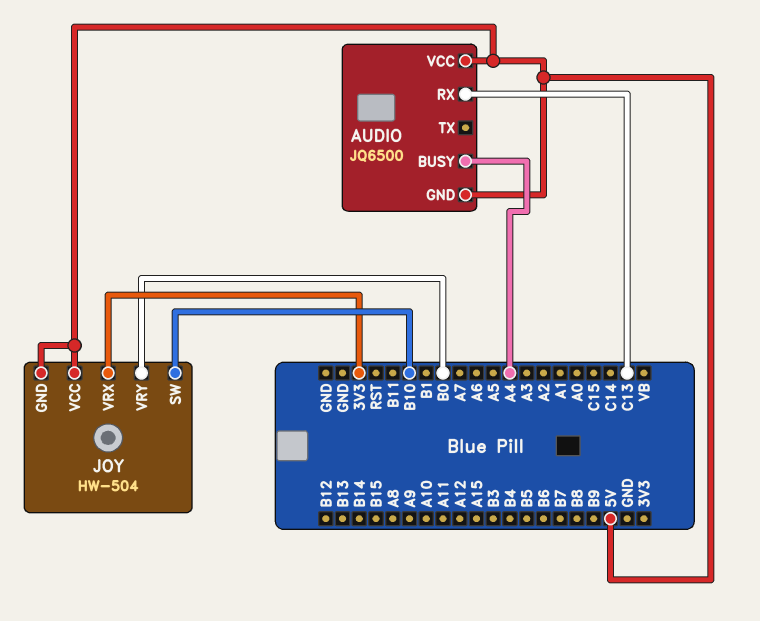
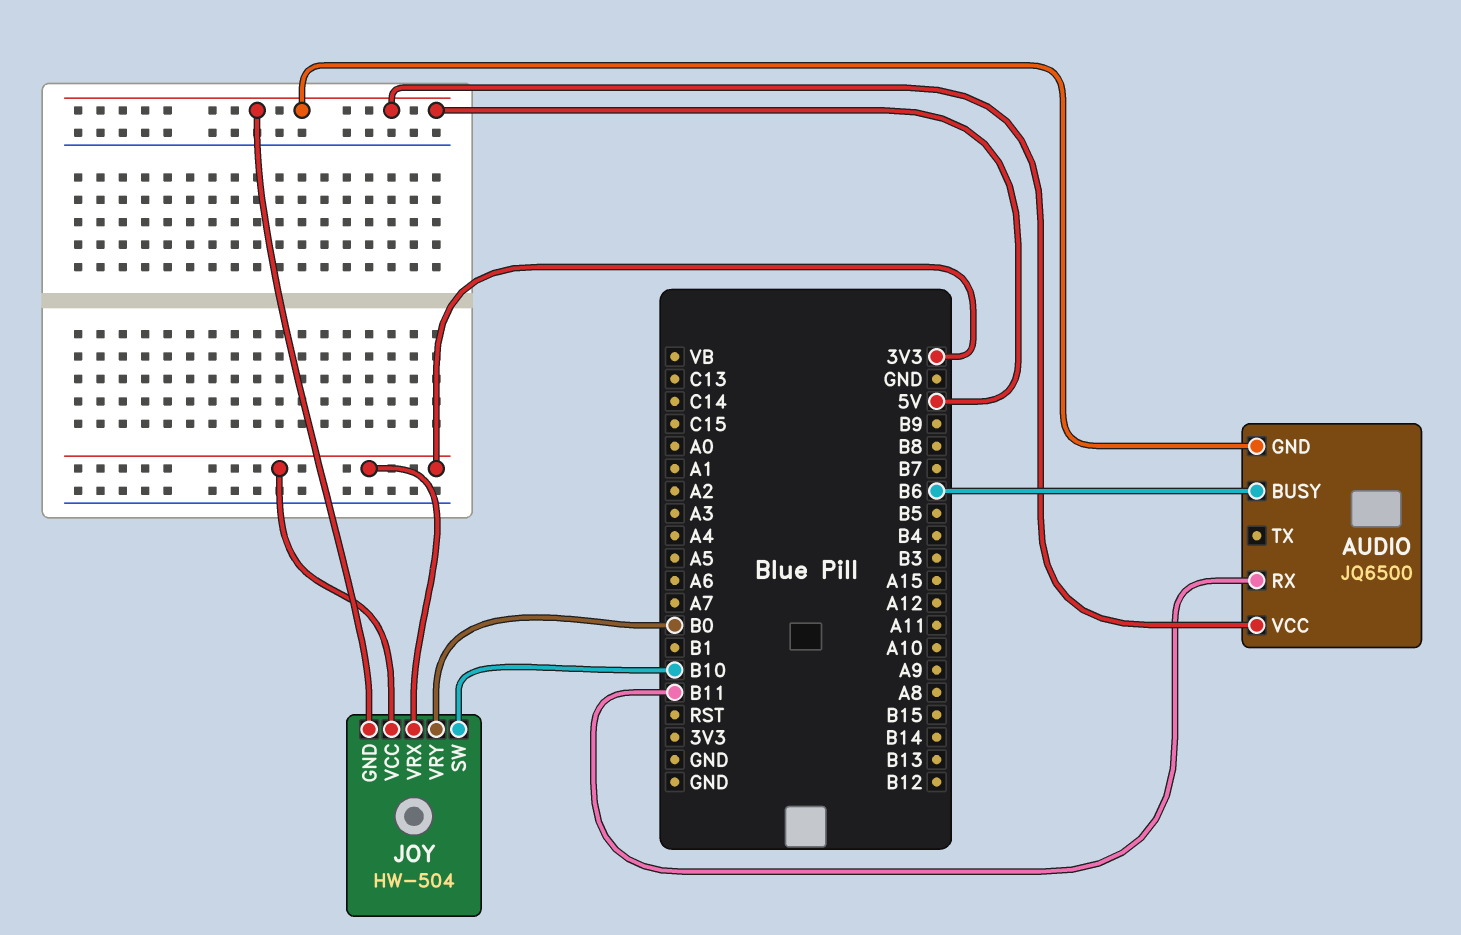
AUDIO pin BUSY: A4 -> B6
AUDIO pin RX: C13 -> B11
JOY pin VCC: 5V -> 3V3

